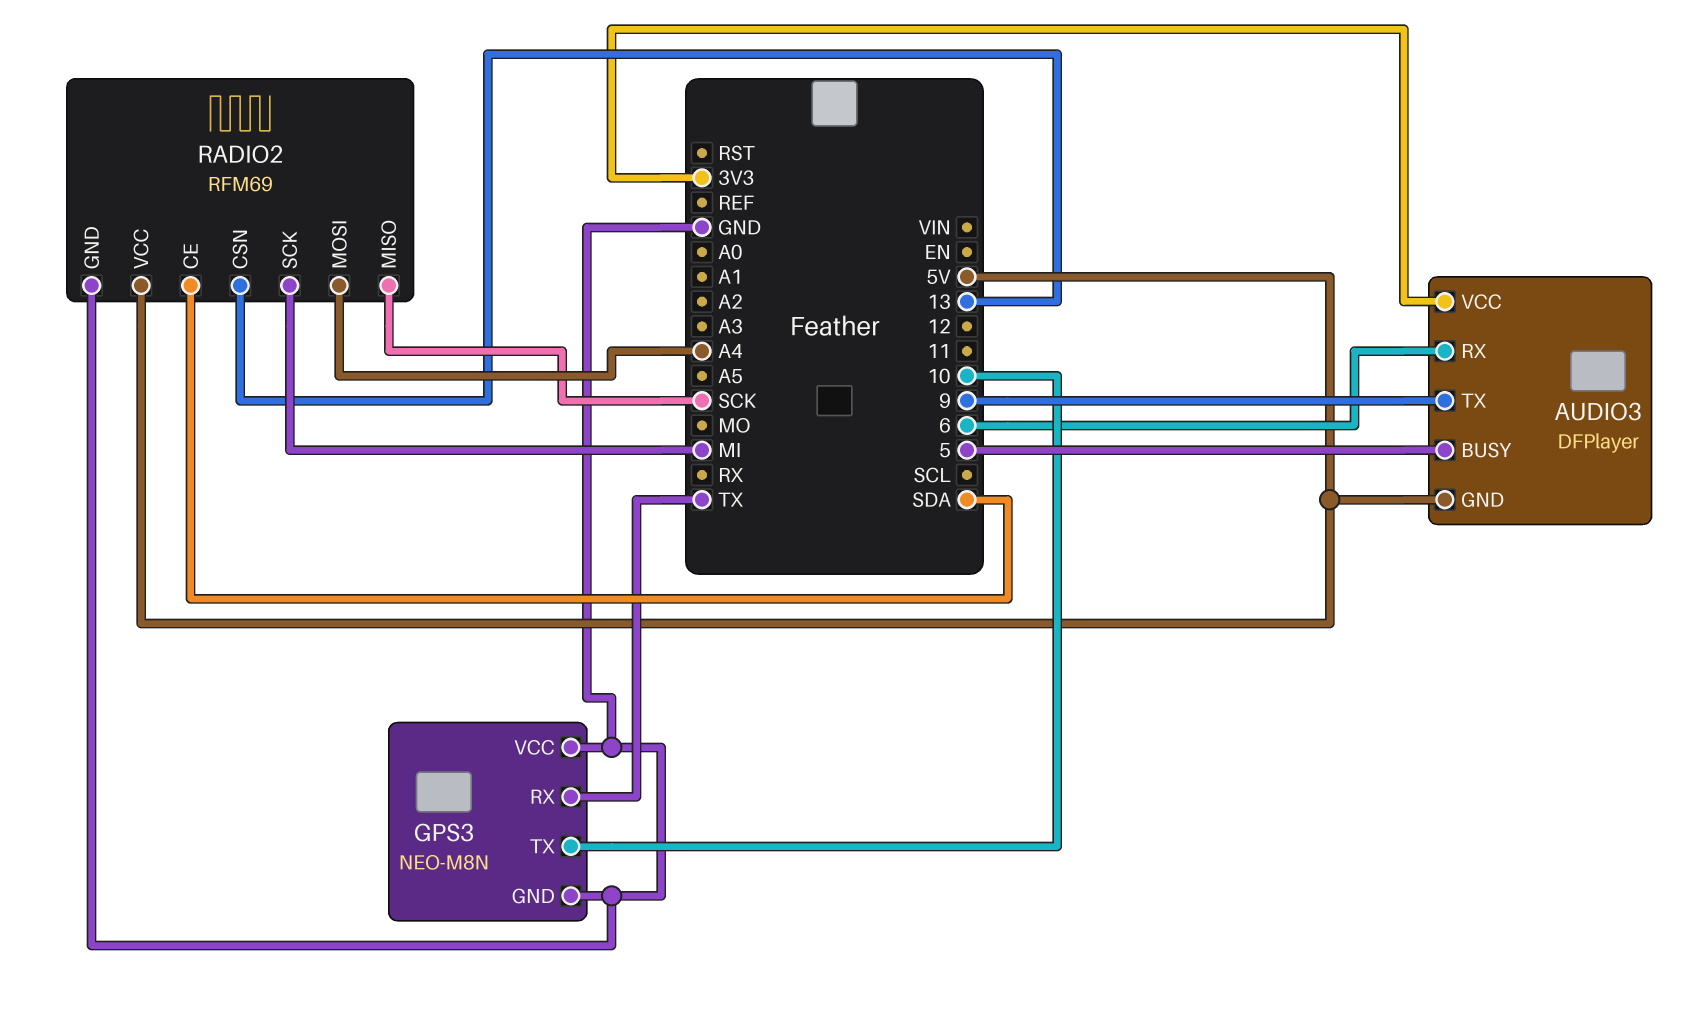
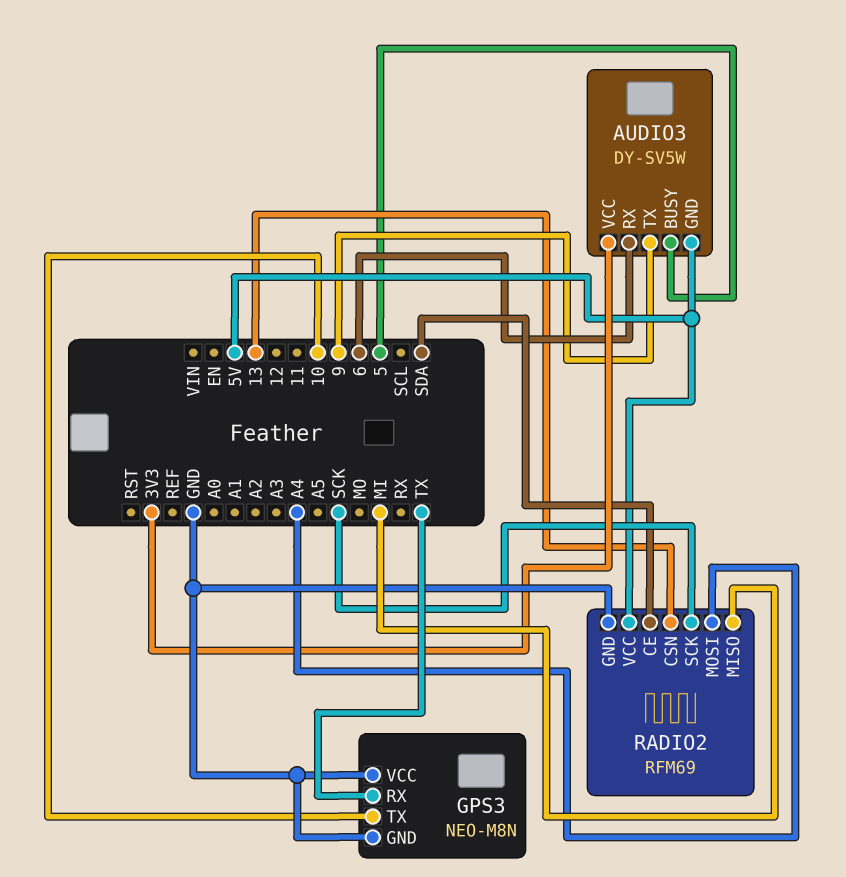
AUDIO3: DFPlayer -> DY-SV5W
RADIO2 pin MISO: SCK -> MI
RADIO2 pin SCK: MI -> SCK

